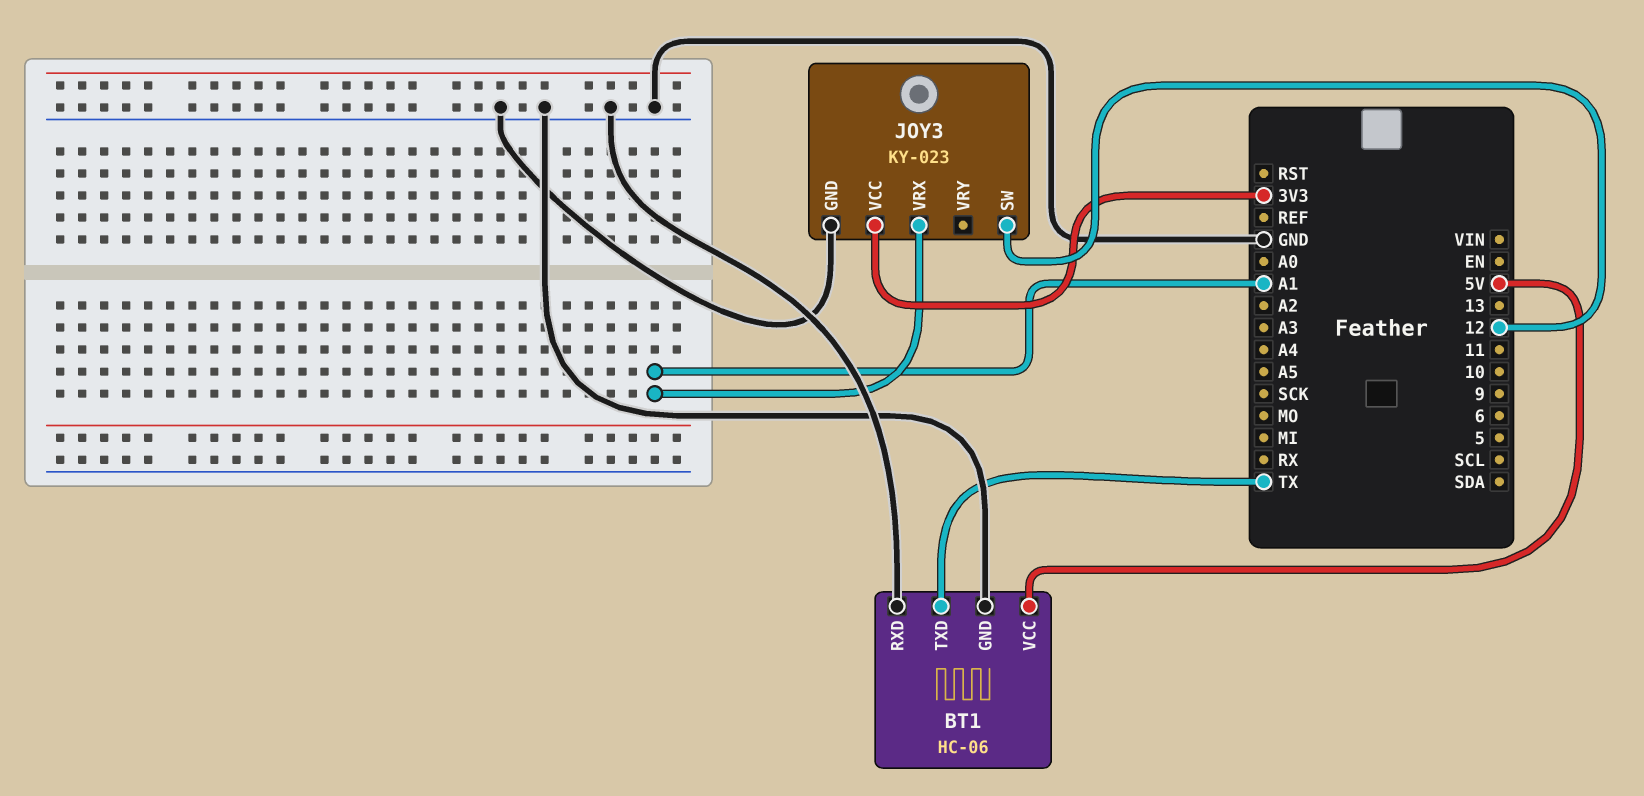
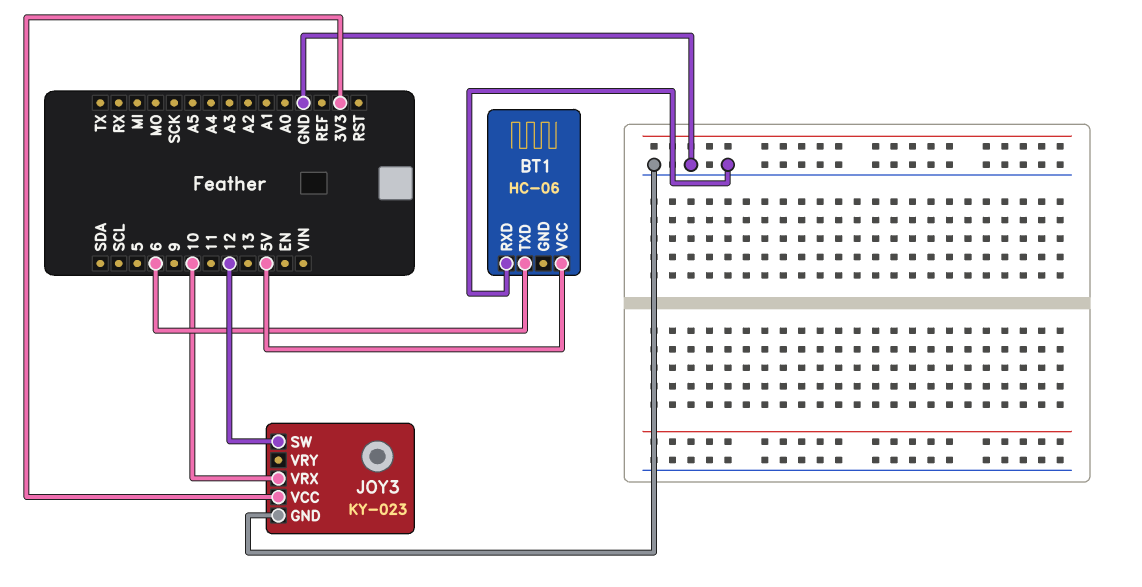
BT1 pin GND: GND -> none
BT1 pin TXD: TX -> 6
JOY3 pin VRX: A1 -> 10

